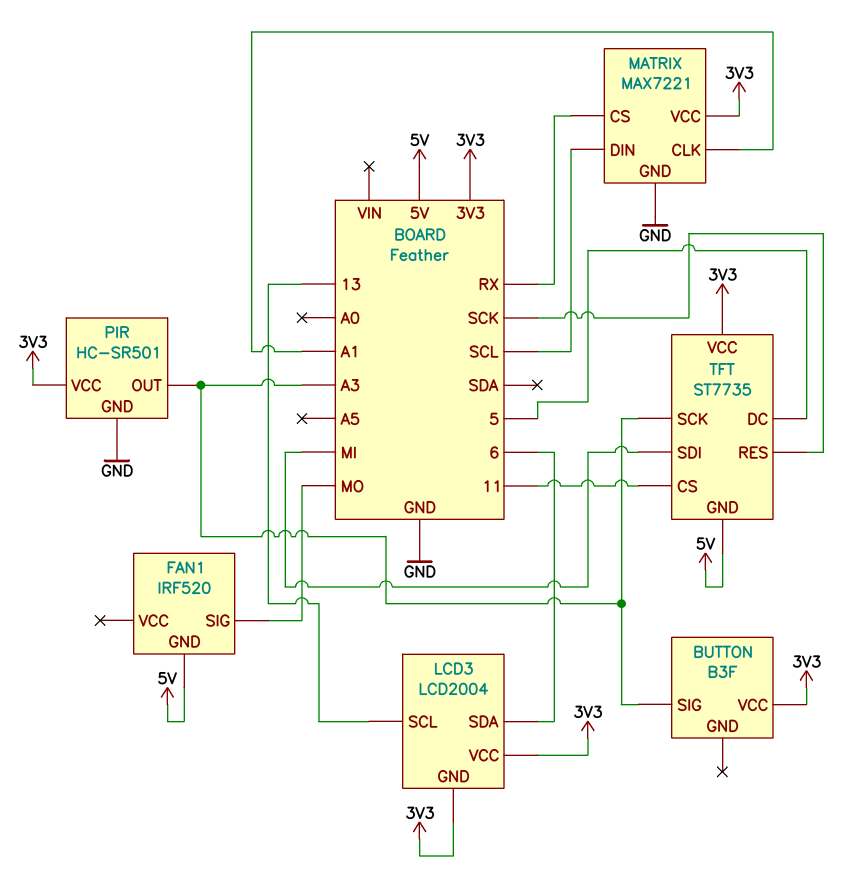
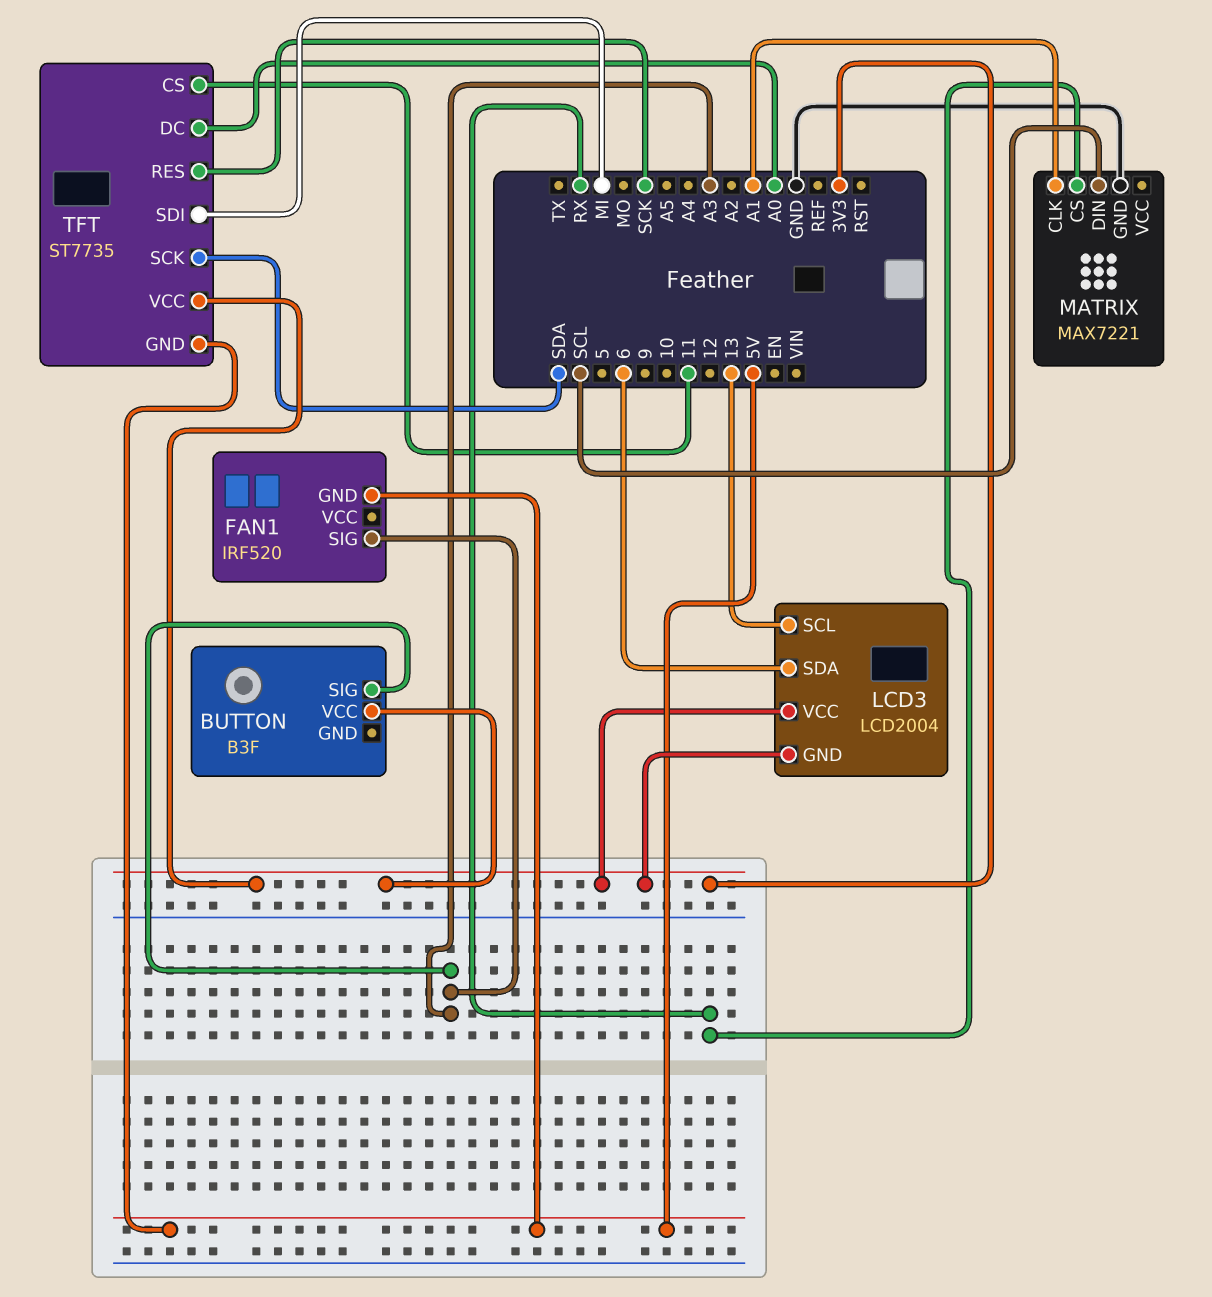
FAN1 pin SIG: MO -> A3
MATRIX pin VCC: 3V3 -> none
PIR: HC-SR501 -> none
PIR pin GND: GND -> none
PIR pin OUT: A3 -> none
PIR pin VCC: 3V3 -> none
TFT pin DC: 5 -> A0
TFT pin SCK: A3 -> SDA

